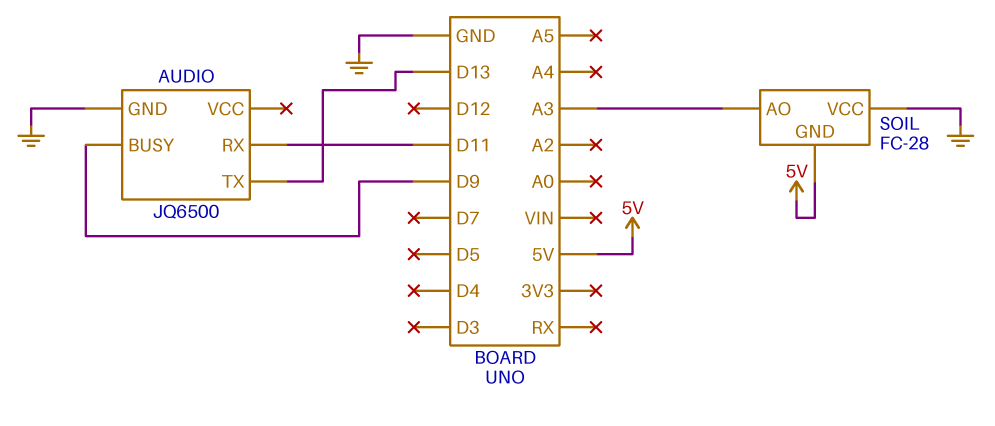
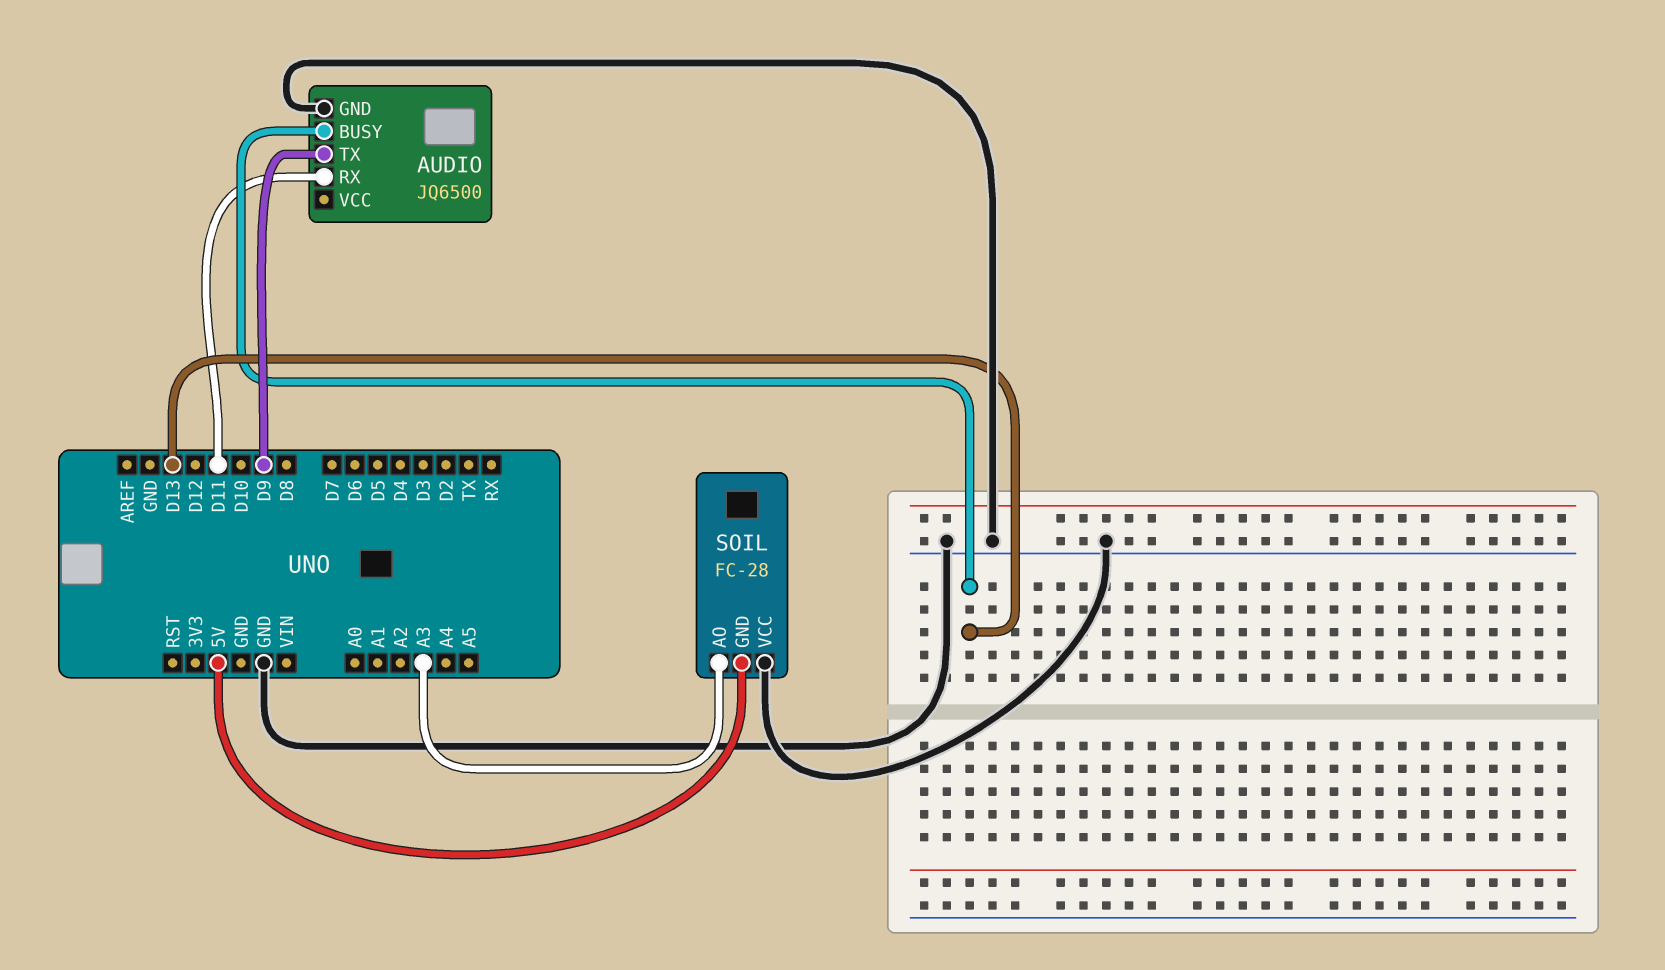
AUDIO pin BUSY: D9 -> D13
AUDIO pin TX: D13 -> D9

